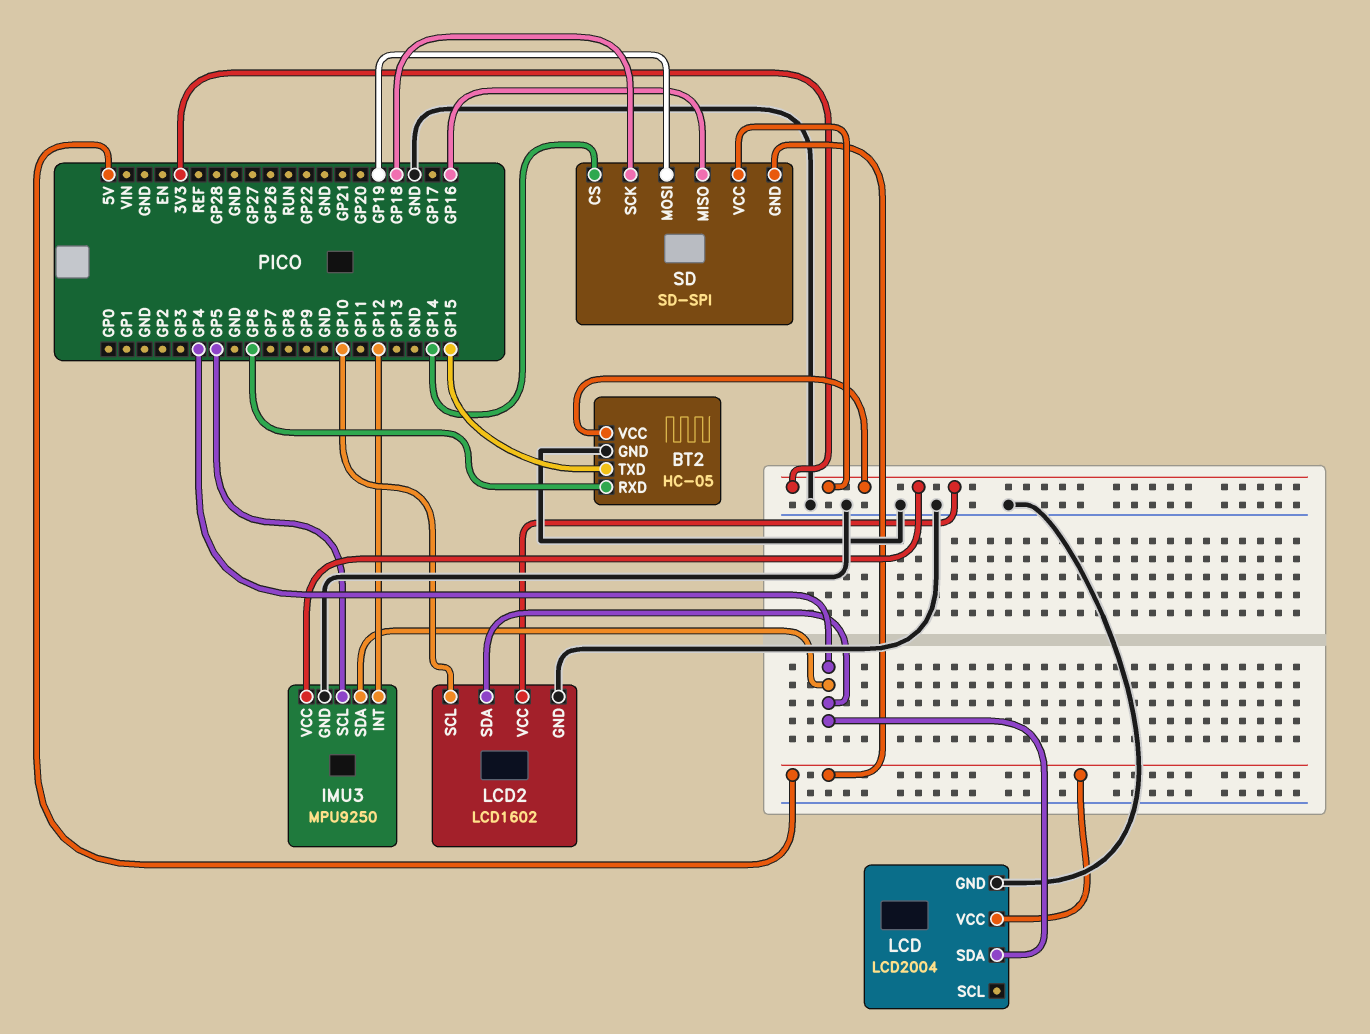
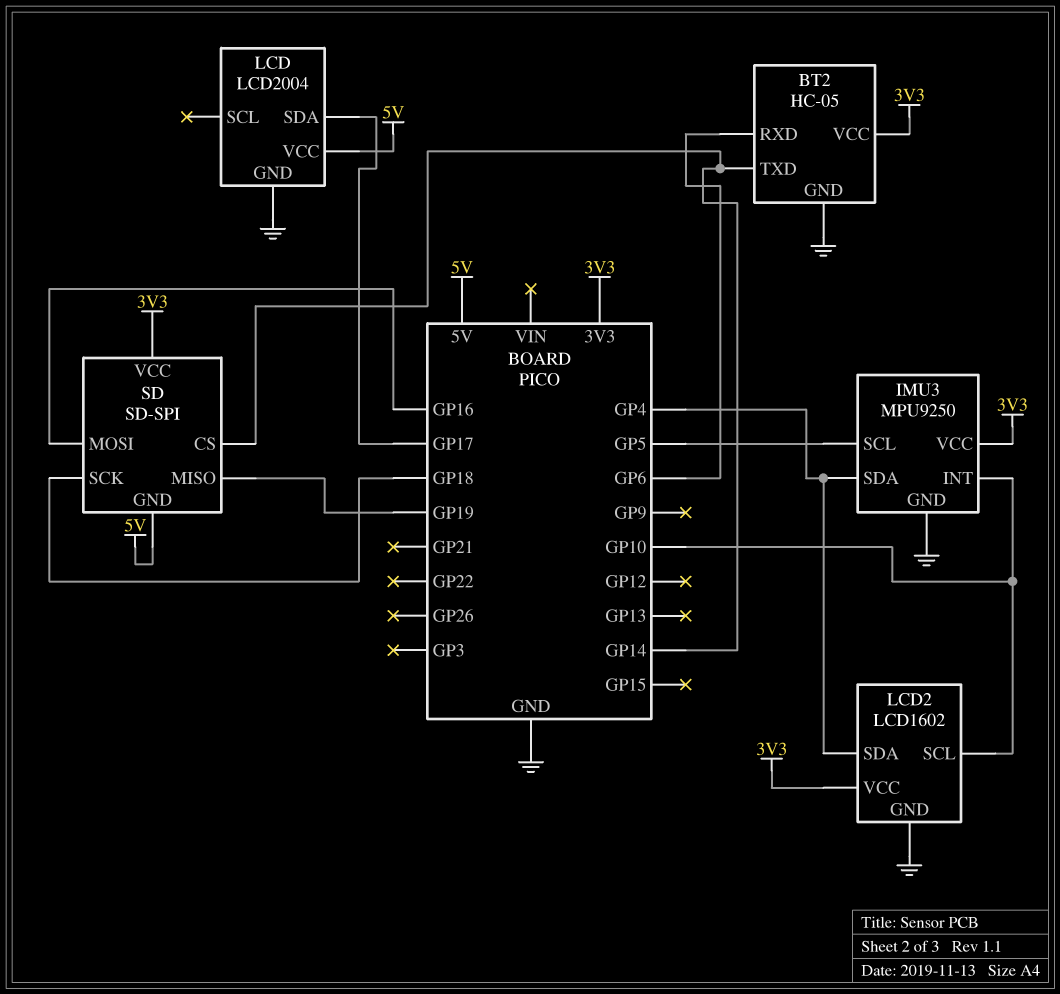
BT2 pin TXD: GP15 -> GP14
IMU3 pin INT: GP12 -> GP10
LCD pin SDA: GP4 -> GP17
SD pin MISO: GP16 -> GP19
SD pin MOSI: GP19 -> GP16

